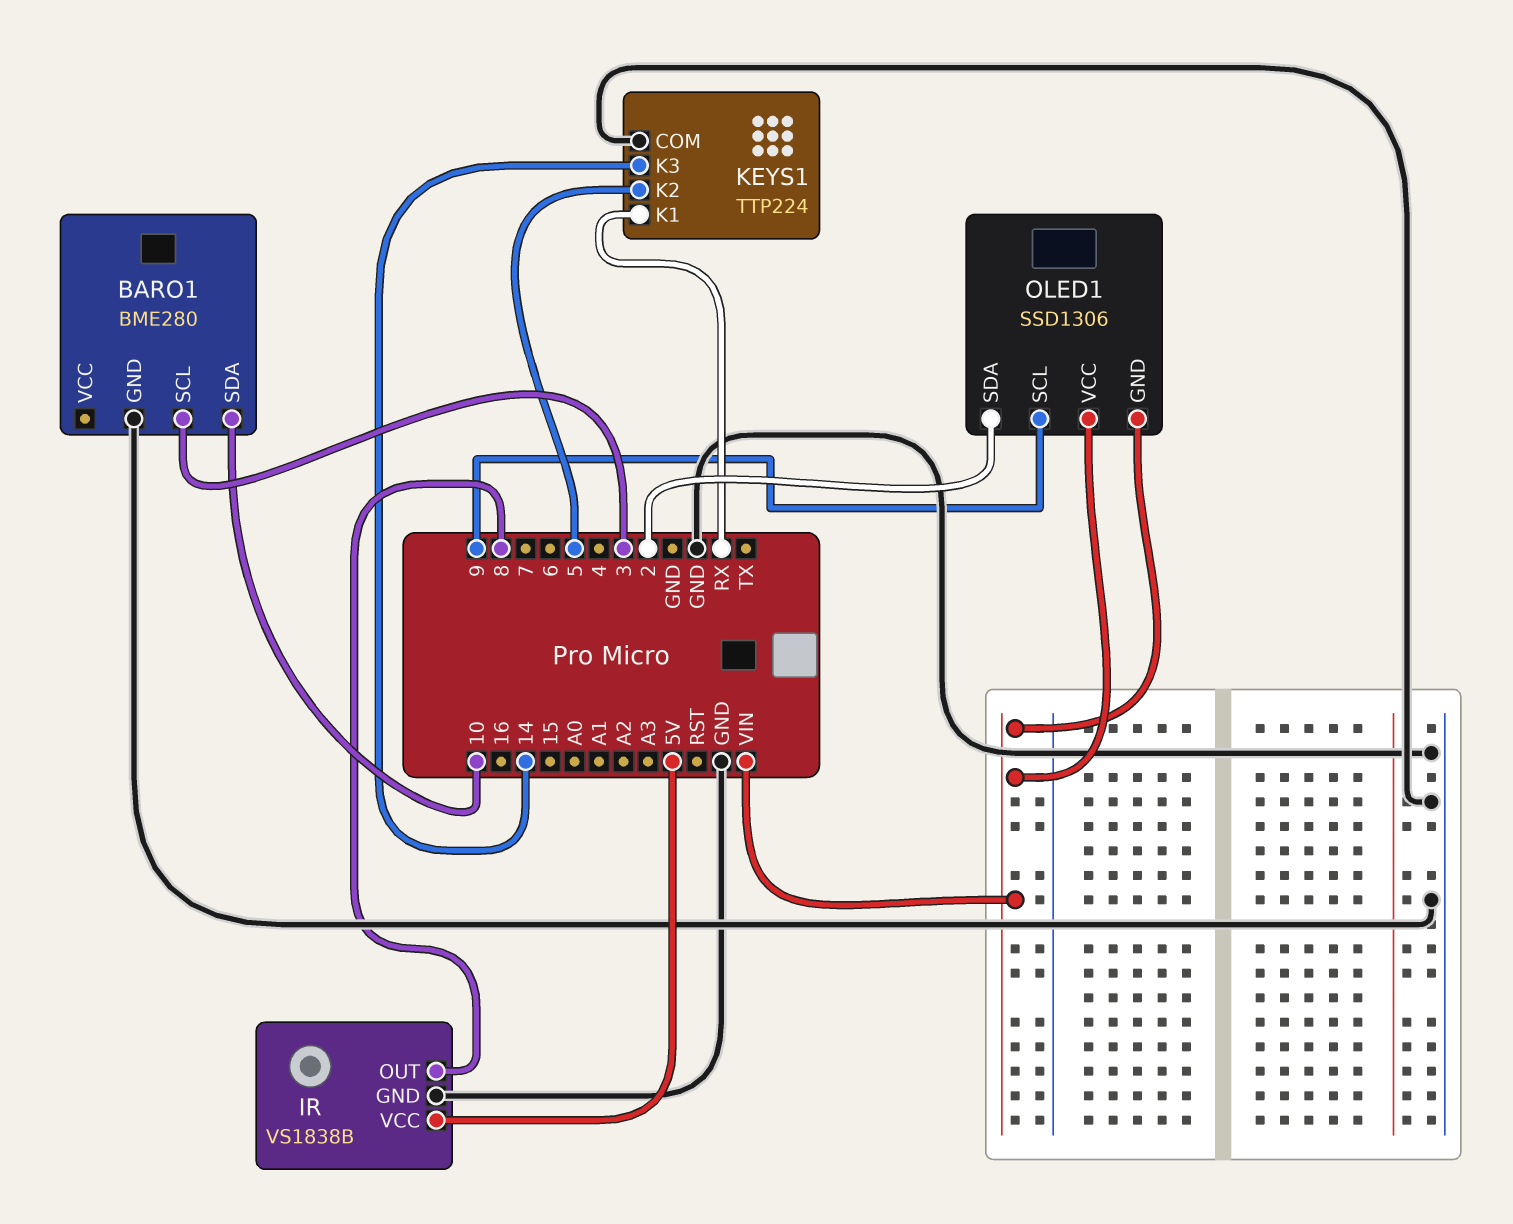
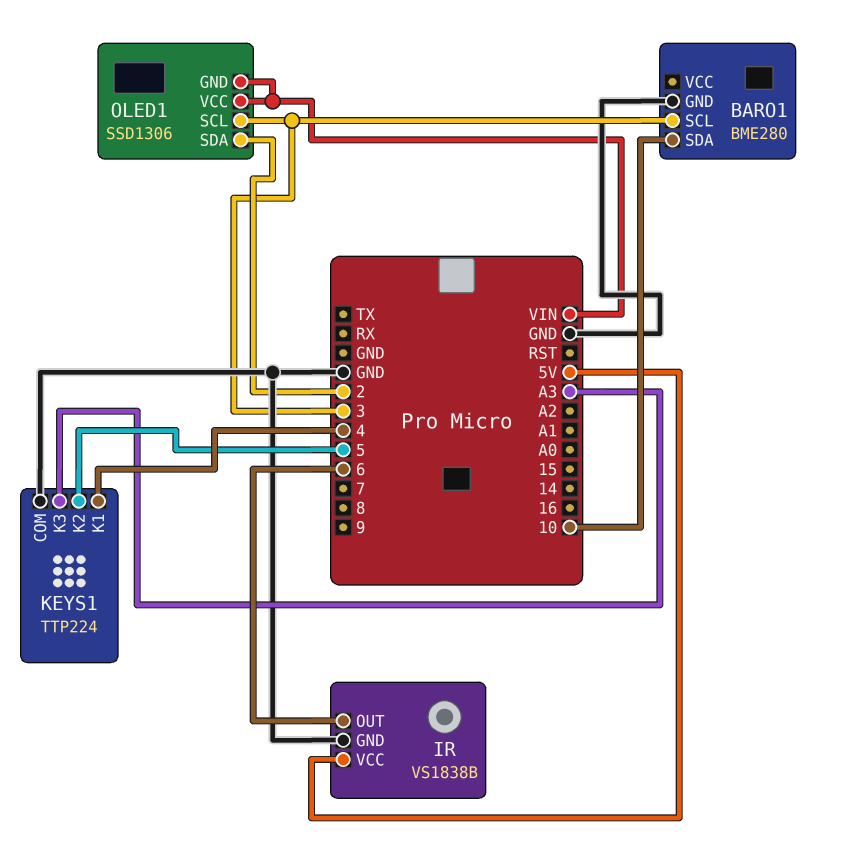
IR pin OUT: 8 -> 6
KEYS1 pin K1: RX -> 4
KEYS1 pin K3: 14 -> A3
OLED1 pin SCL: 9 -> 3

